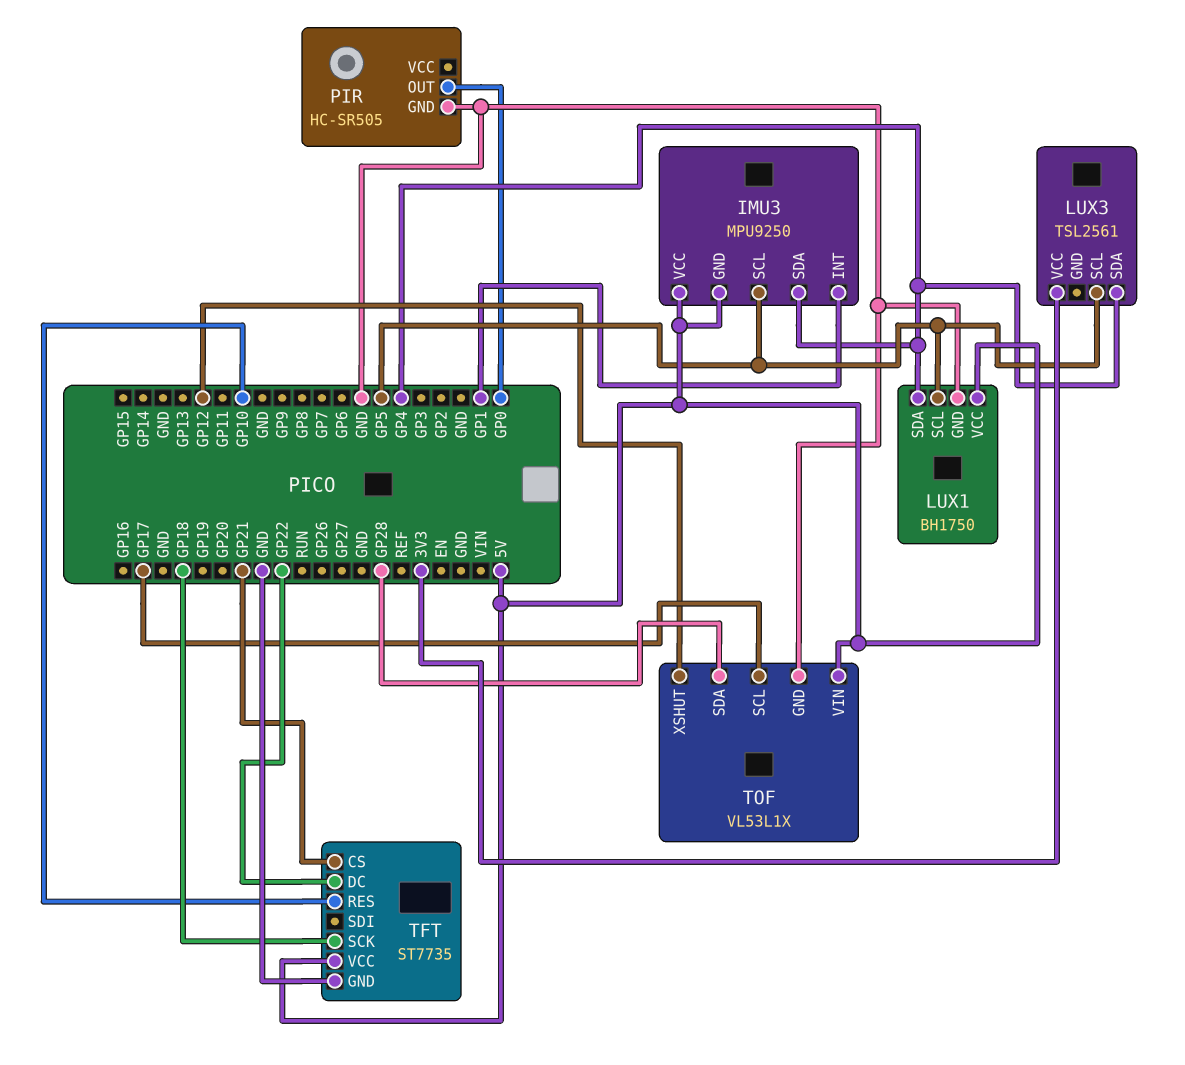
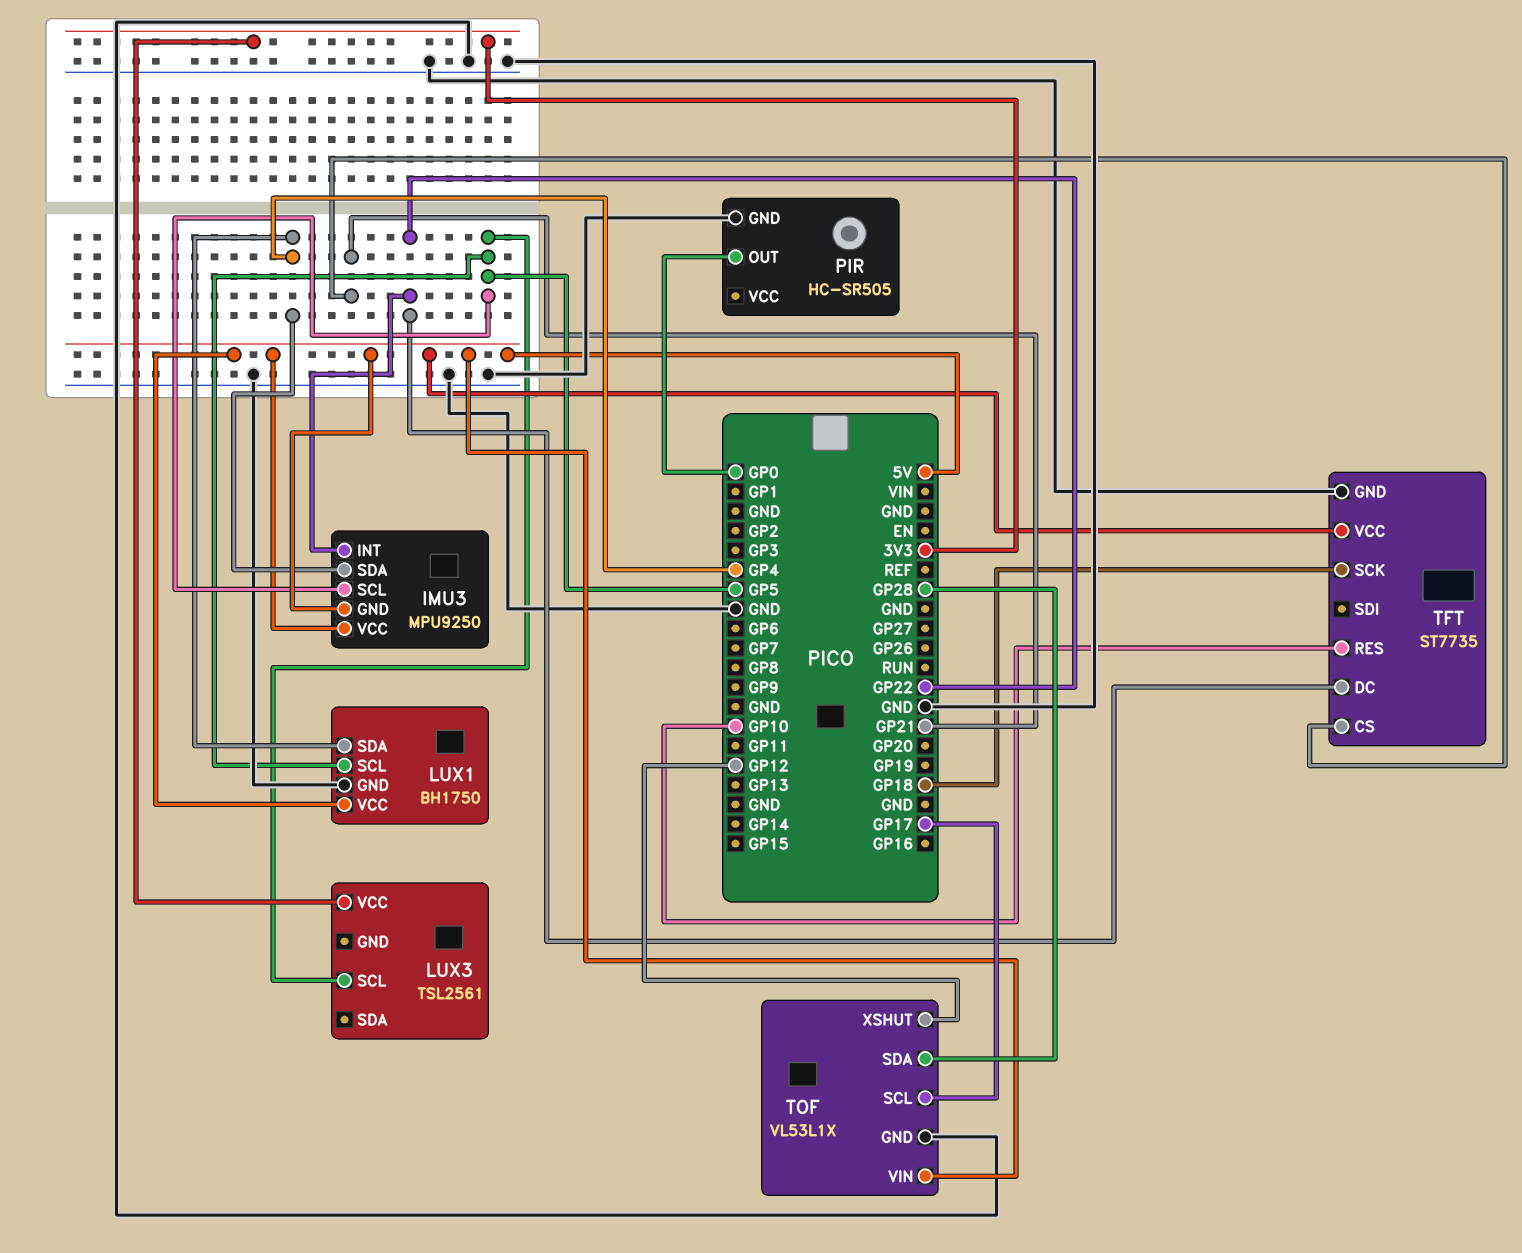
IMU3 pin INT: GP1 -> GP22
LUX3 pin SDA: GP4 -> none

